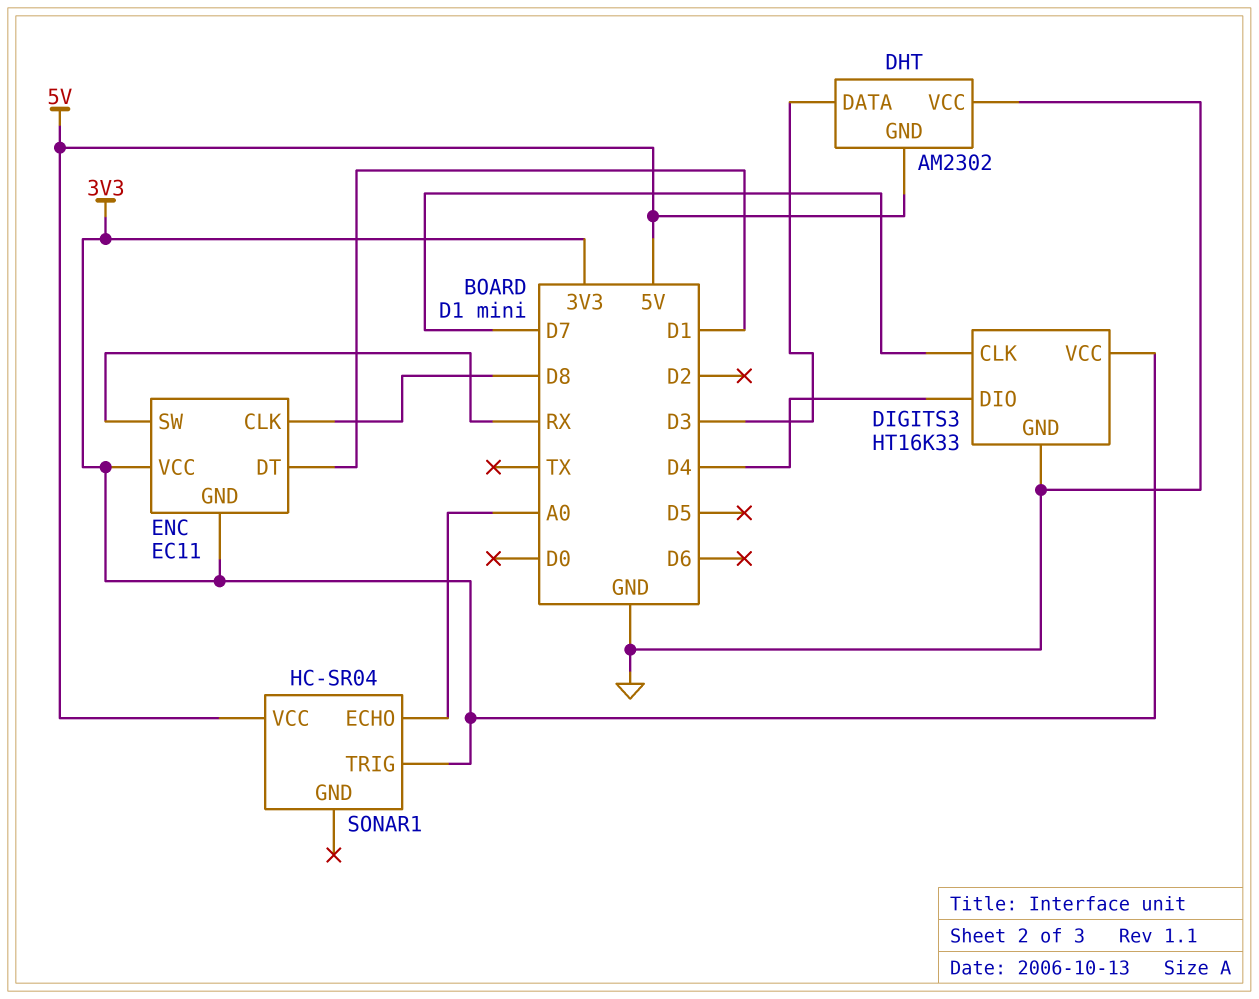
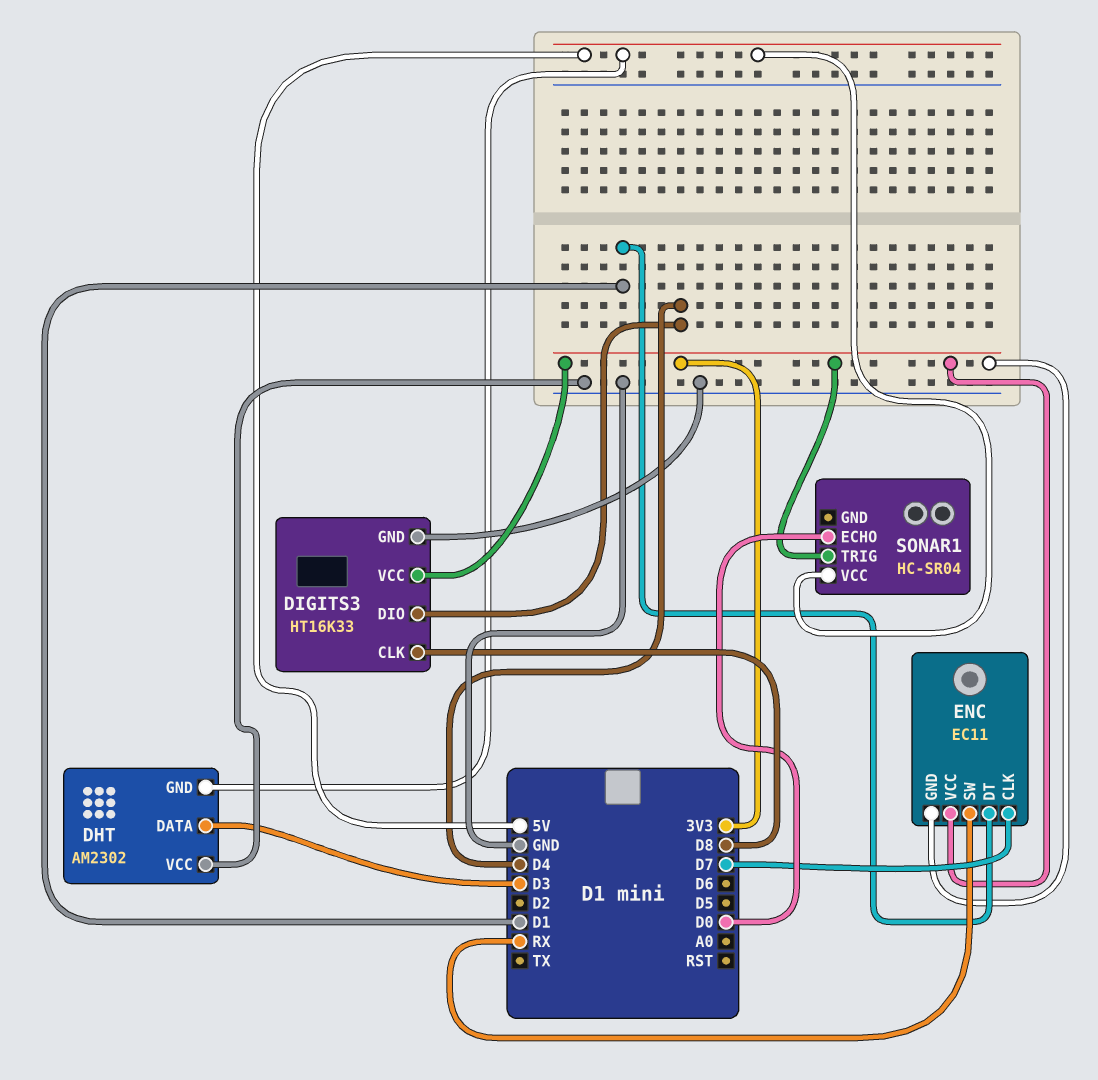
DIGITS3 pin CLK: D7 -> D8
ENC pin CLK: D8 -> D7
SONAR1 pin ECHO: A0 -> D0

